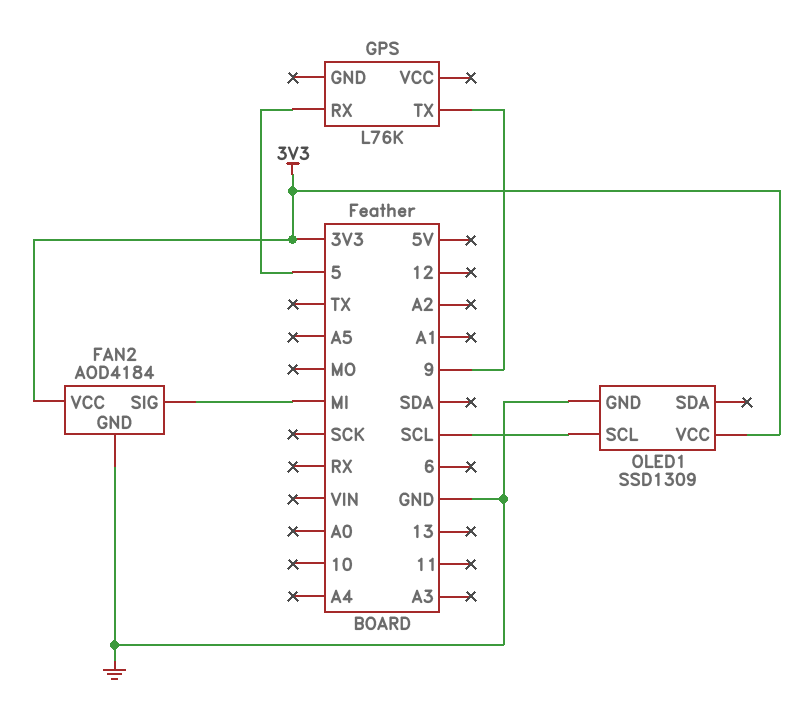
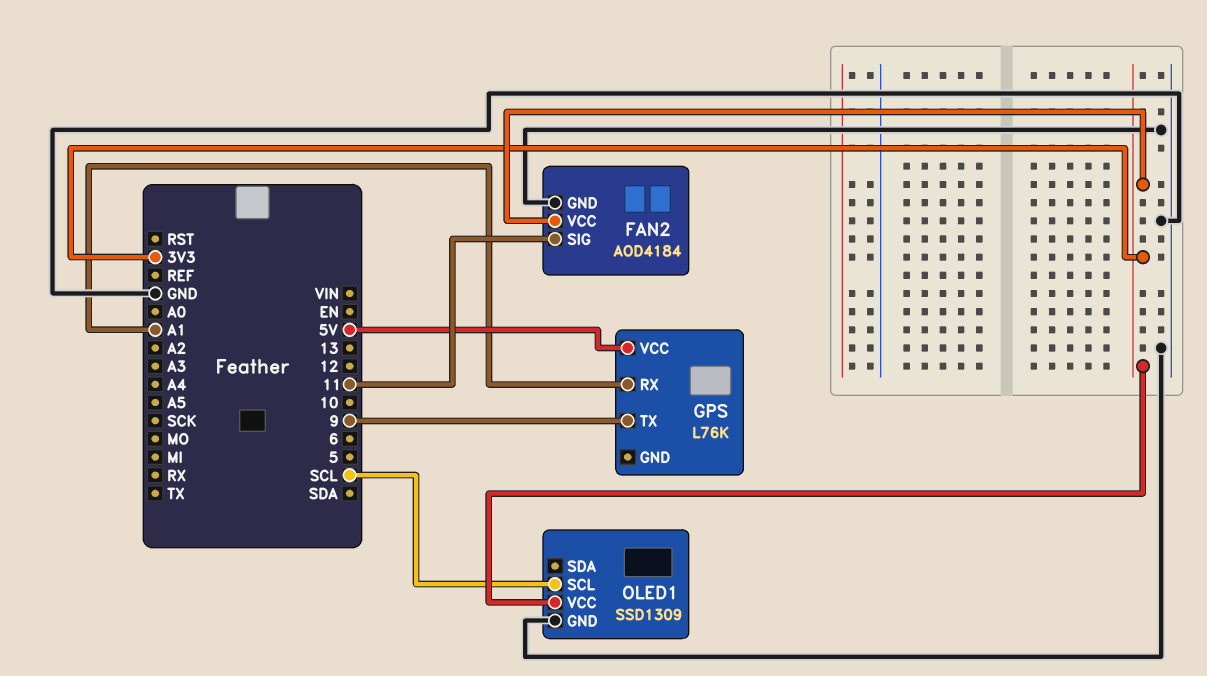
FAN2 pin SIG: MI -> 11
GPS pin RX: 5 -> A1
GPS pin VCC: none -> 5V

